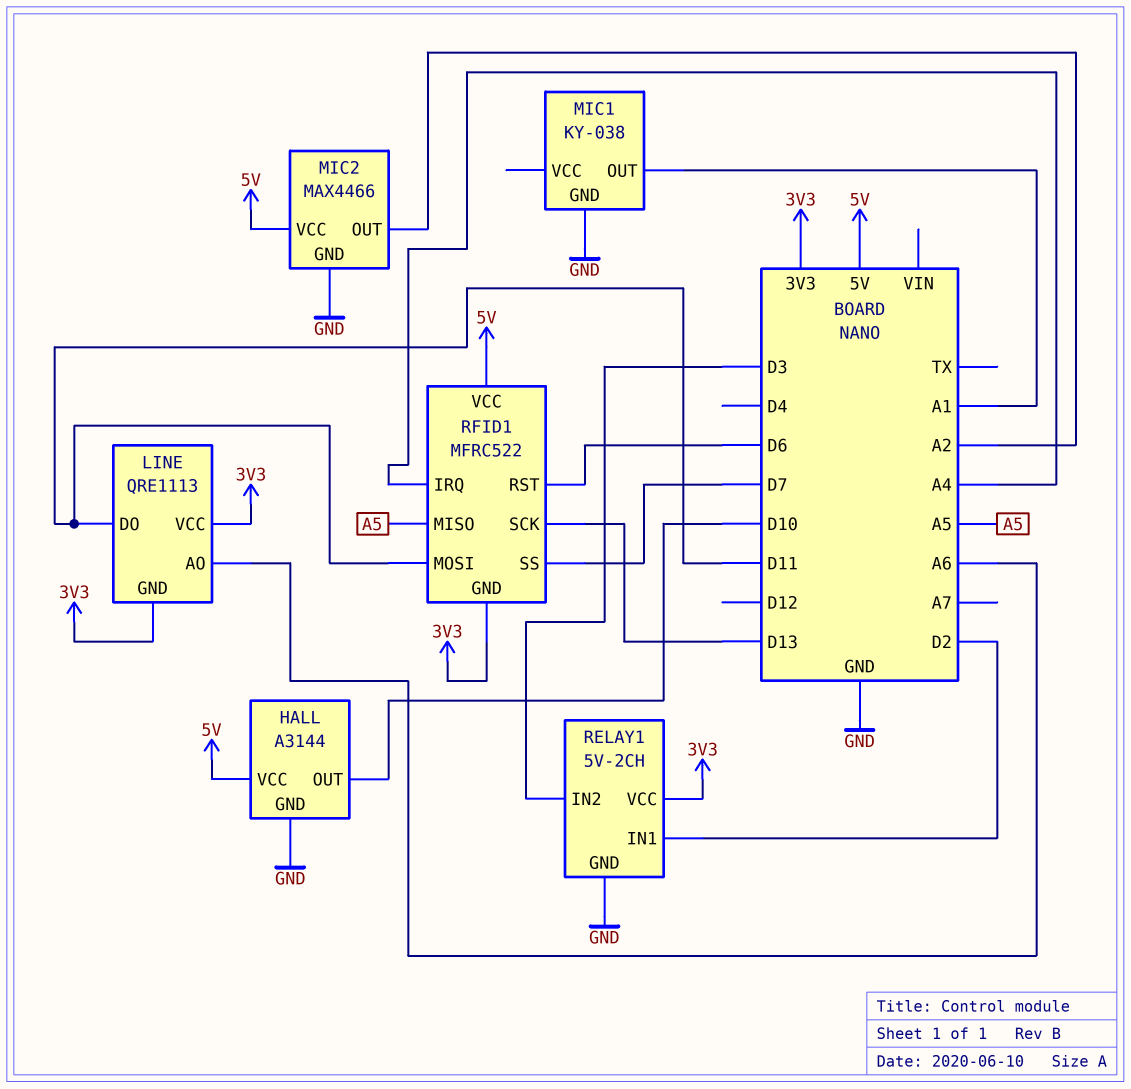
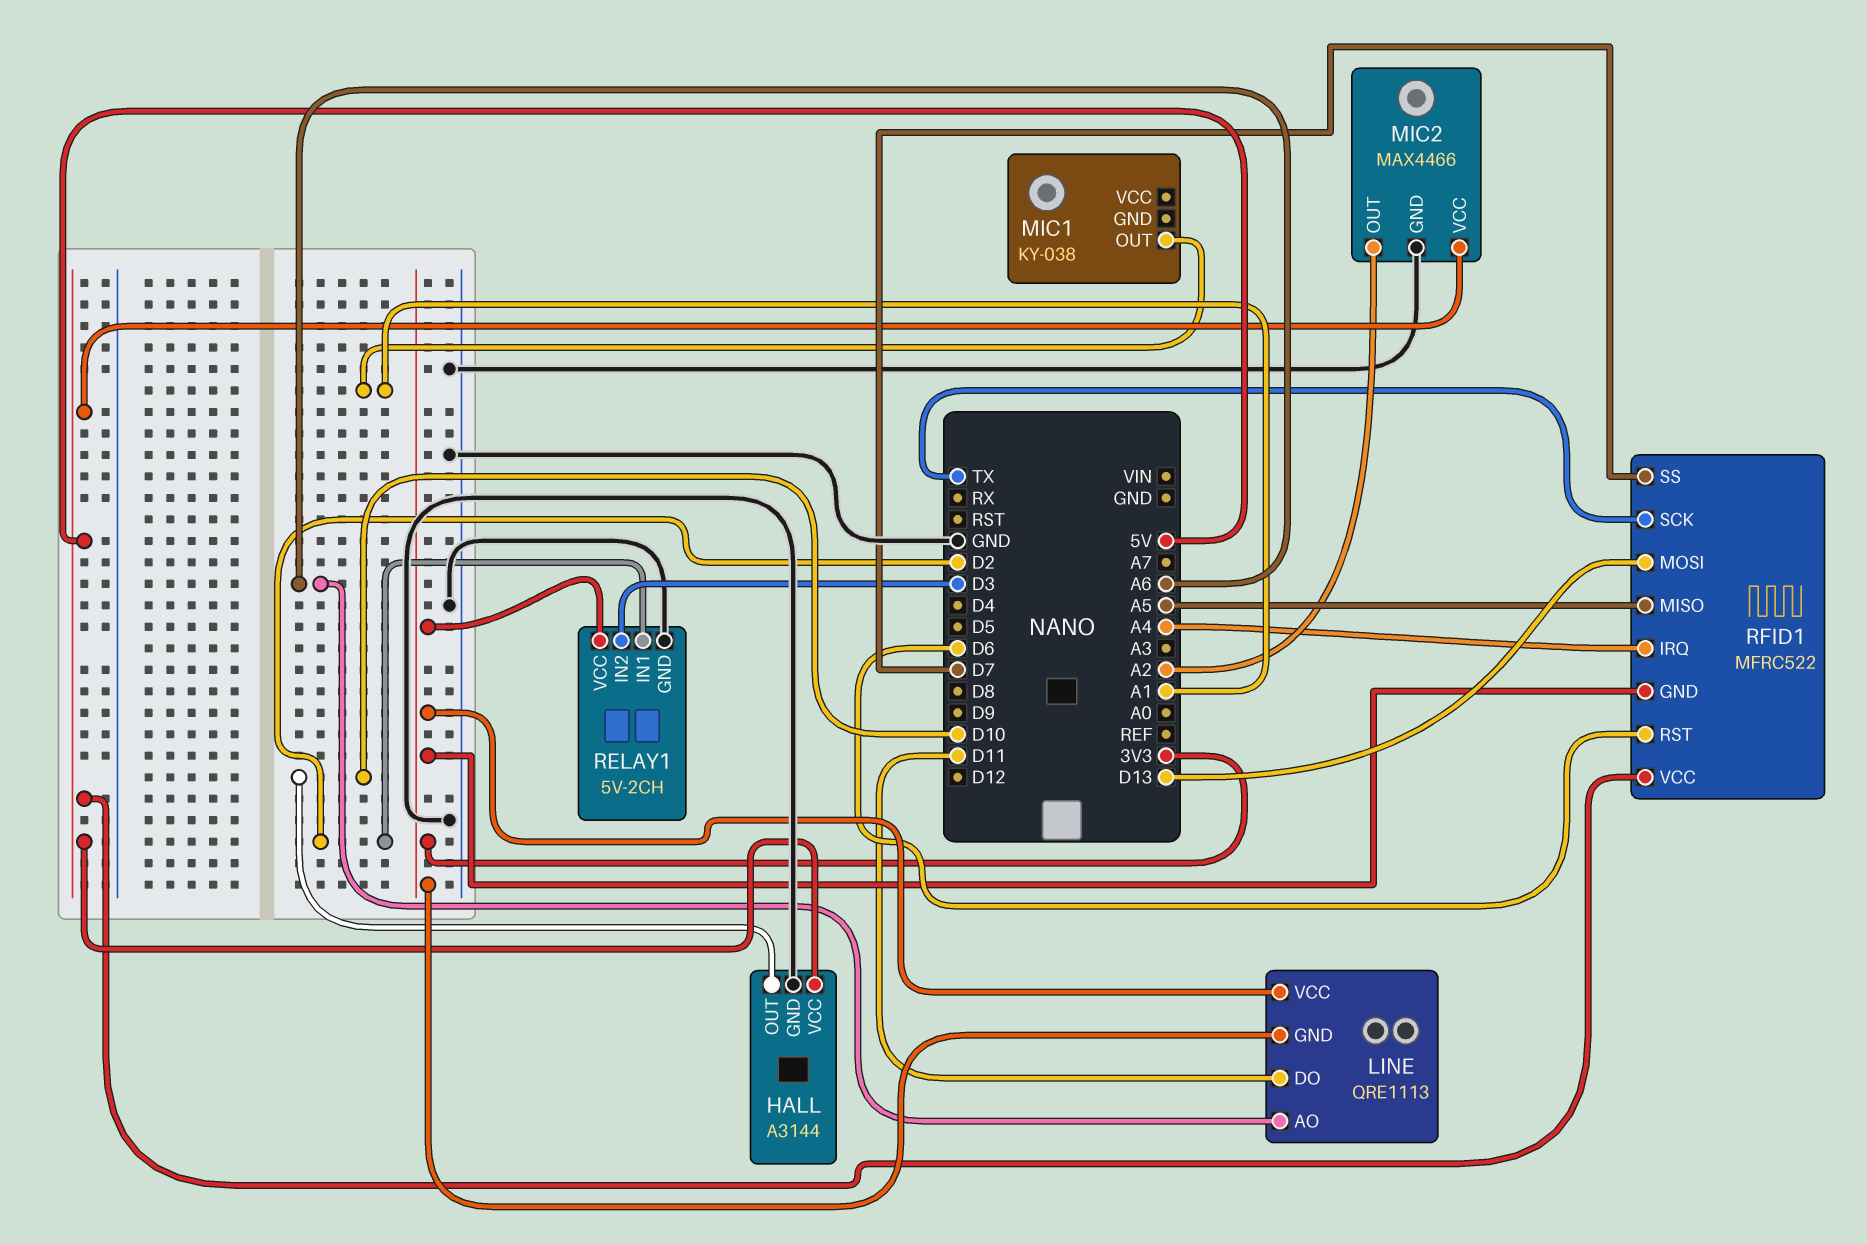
MIC1 pin GND: GND -> none
RFID1 pin MOSI: D11 -> D13
RFID1 pin SCK: D13 -> TX

